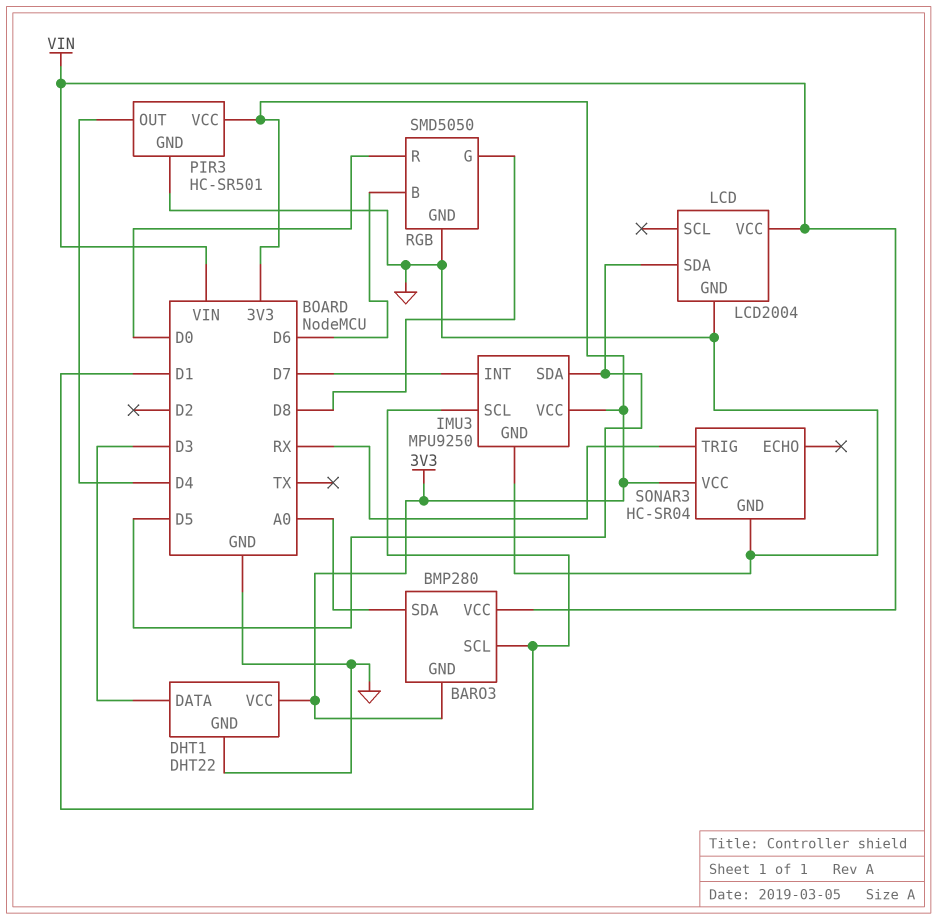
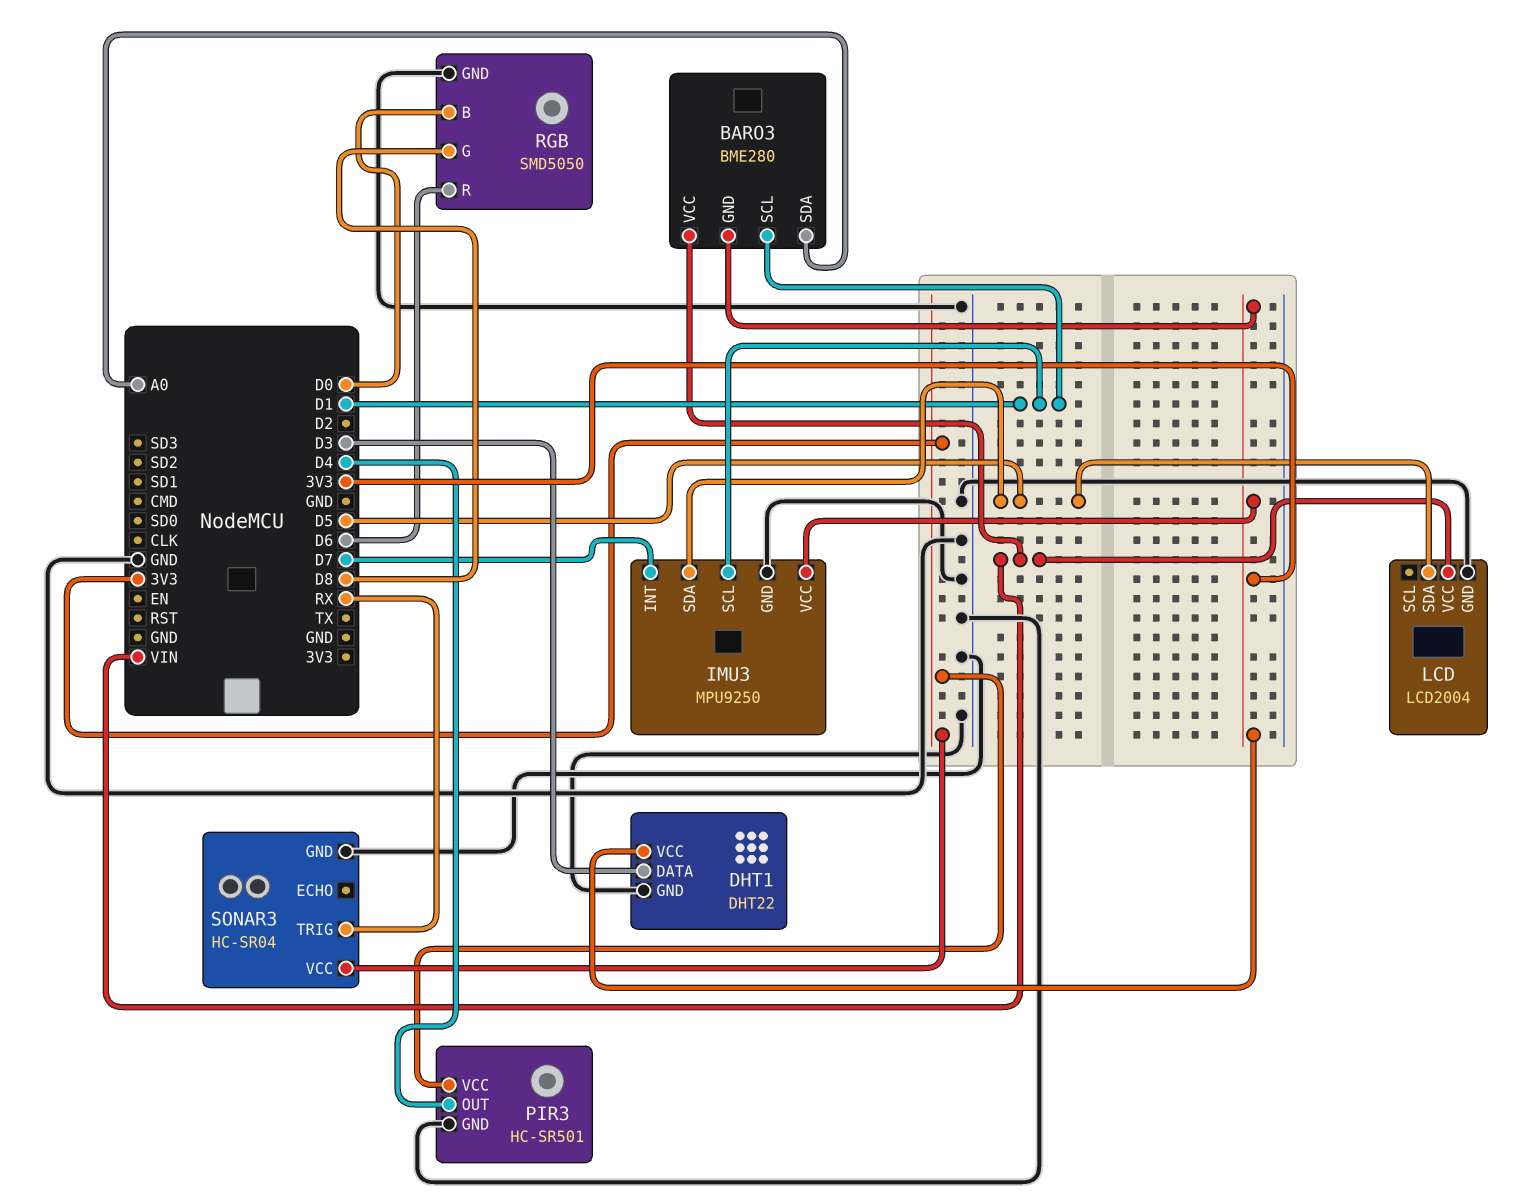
BARO3: BMP280 -> BME280
RGB pin B: D6 -> D0
RGB pin R: D0 -> D6

